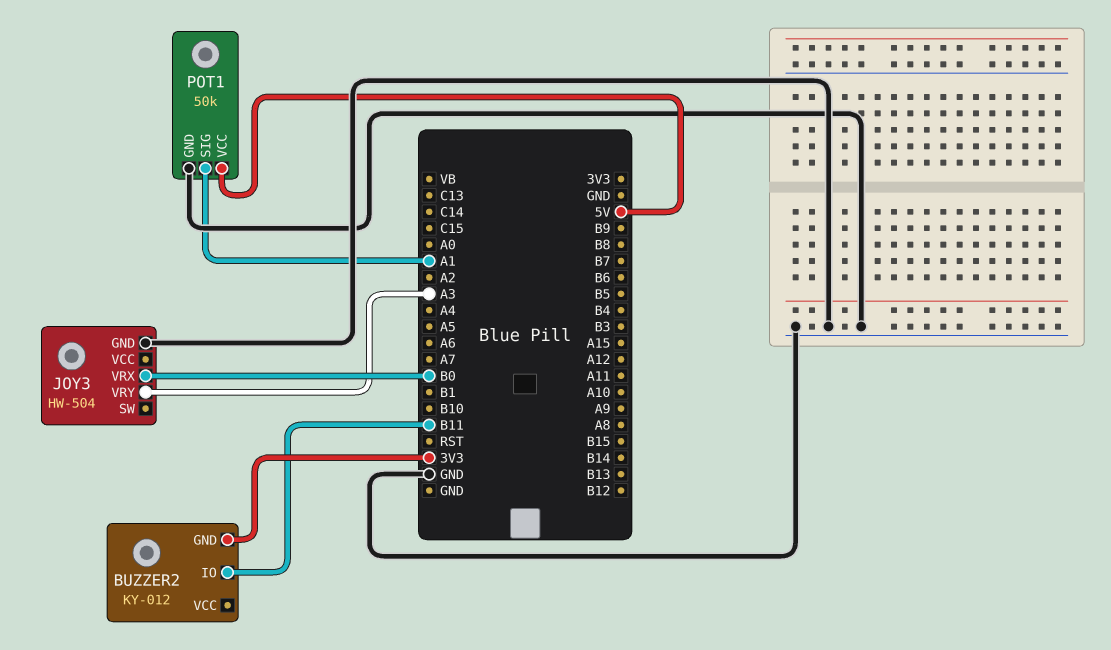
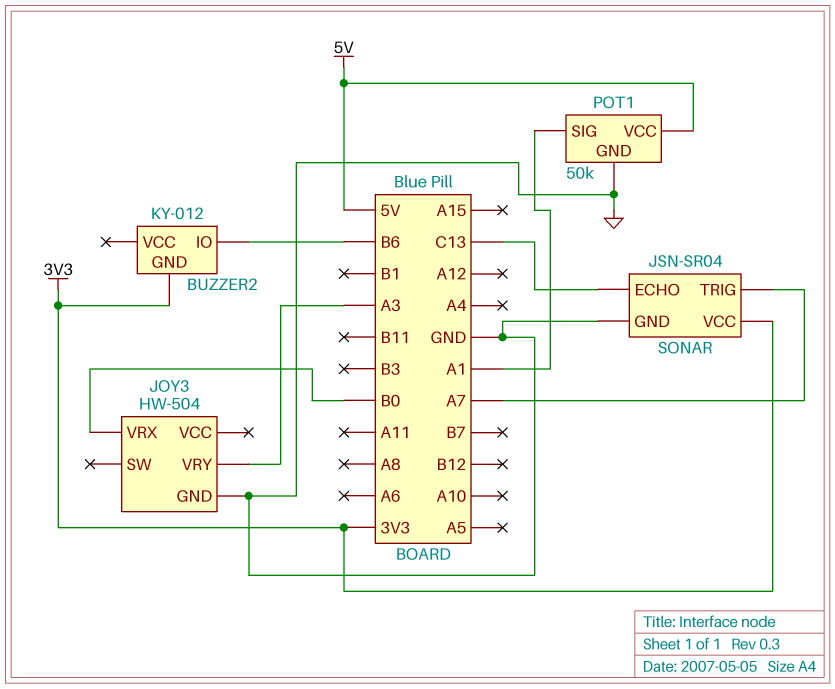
BUZZER2 pin IO: B11 -> B6
SONAR: none -> JSN-SR04
SONAR pin ECHO: none -> C13
SONAR pin GND: none -> GND
SONAR pin TRIG: none -> A7
SONAR pin VCC: none -> 3V3

